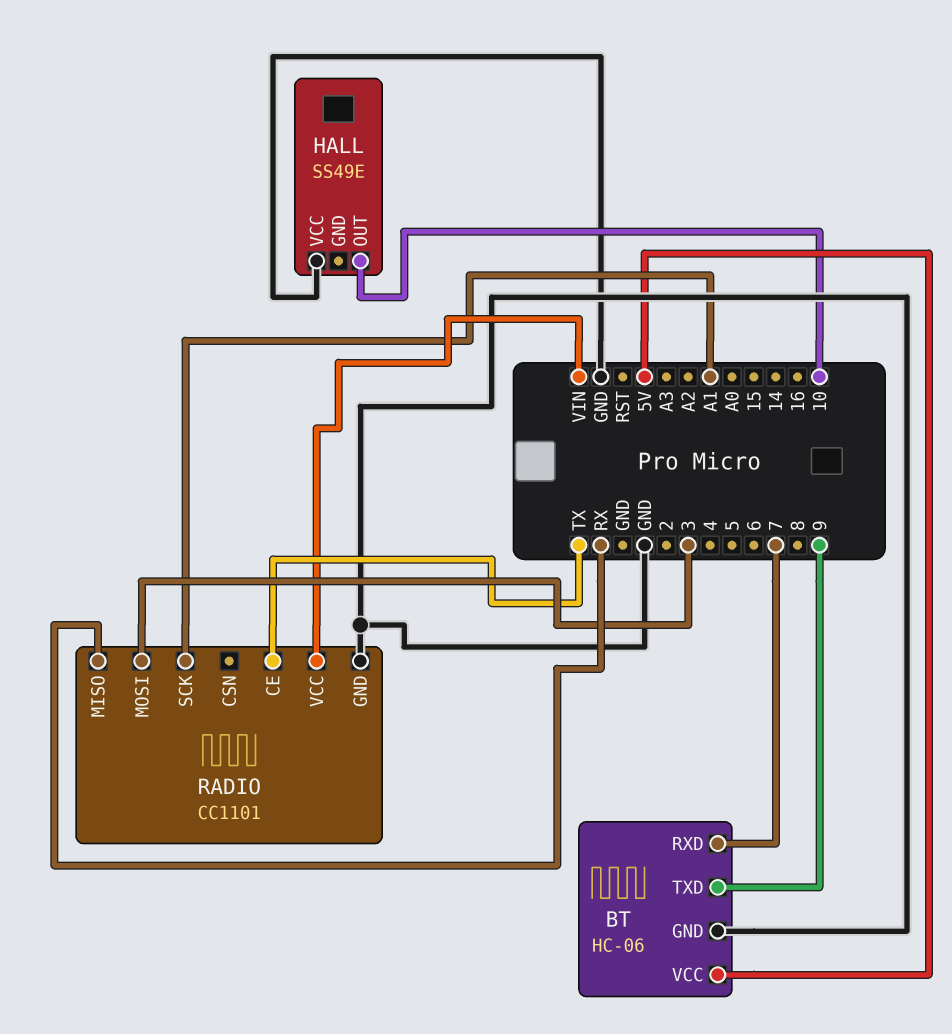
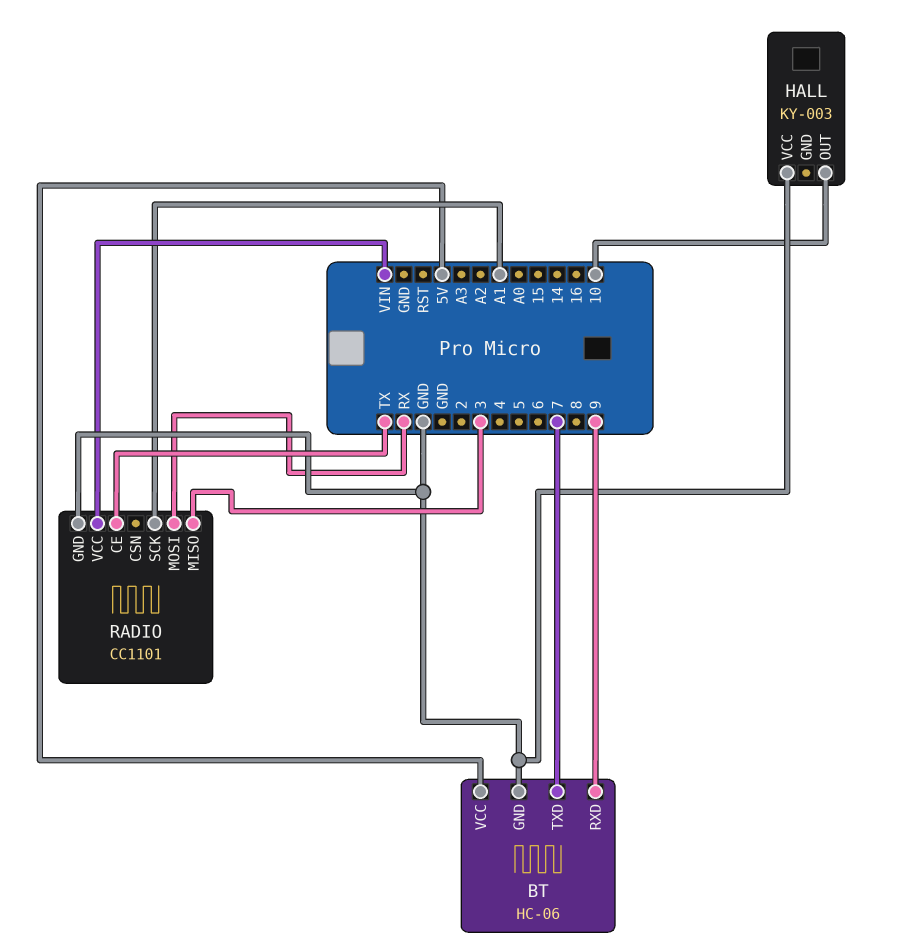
BT pin RXD: 7 -> 9
BT pin TXD: 9 -> 7
HALL: SS49E -> KY-003
RADIO pin MISO: RX -> 3
RADIO pin MOSI: 3 -> RX

